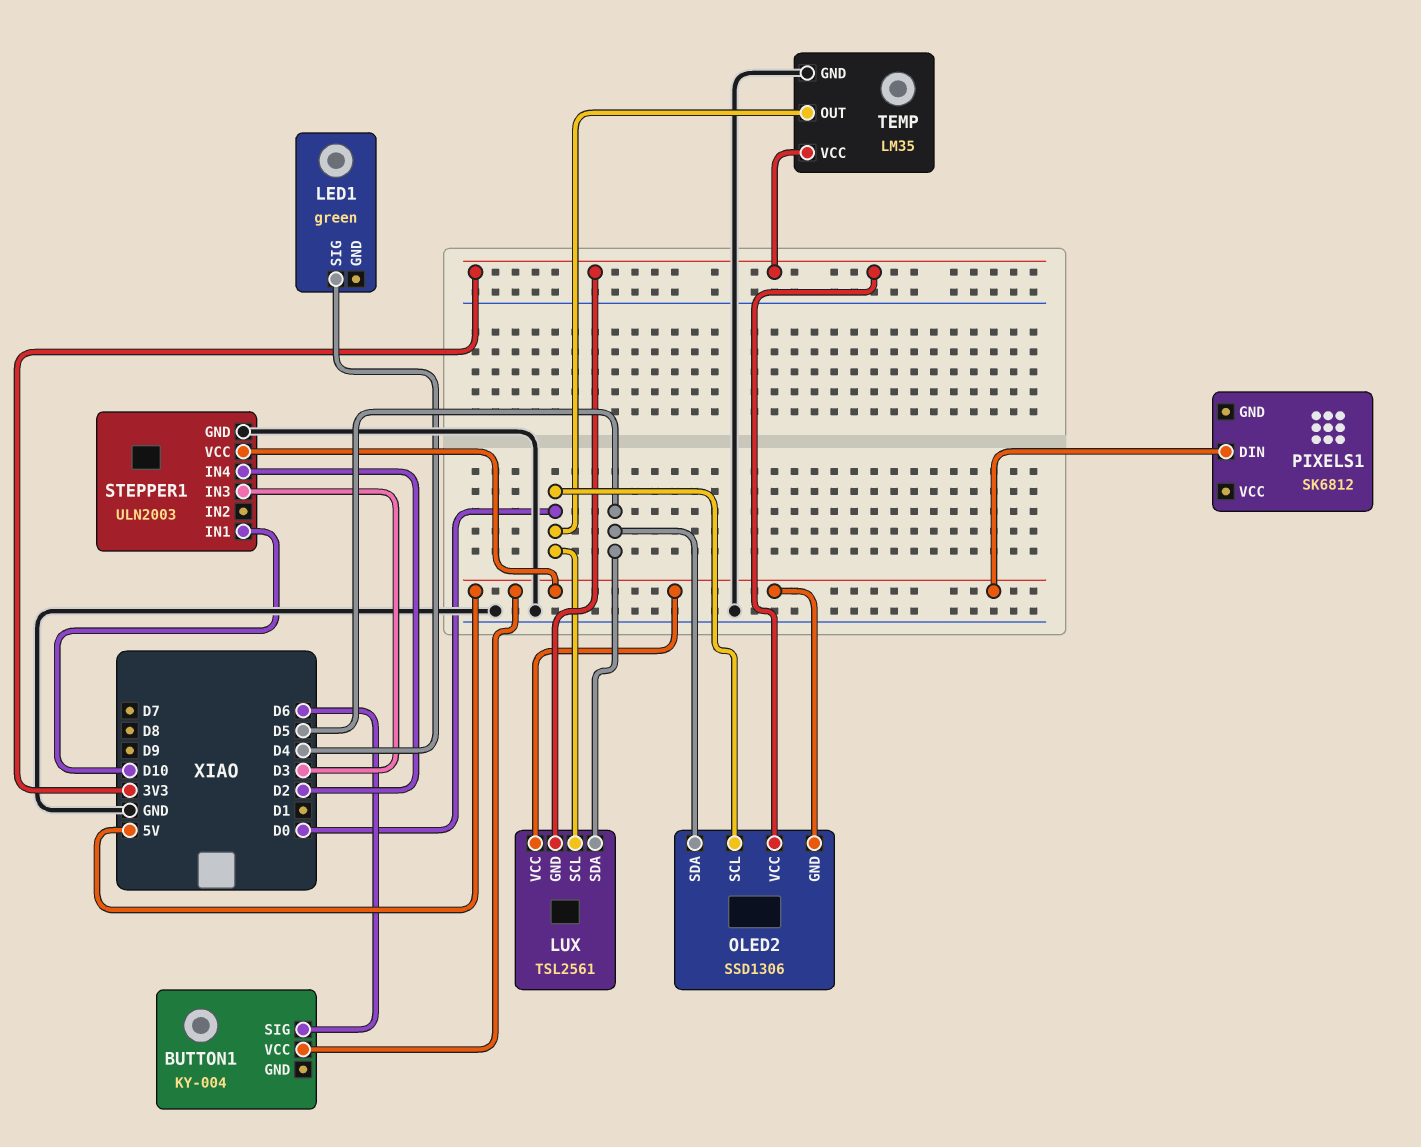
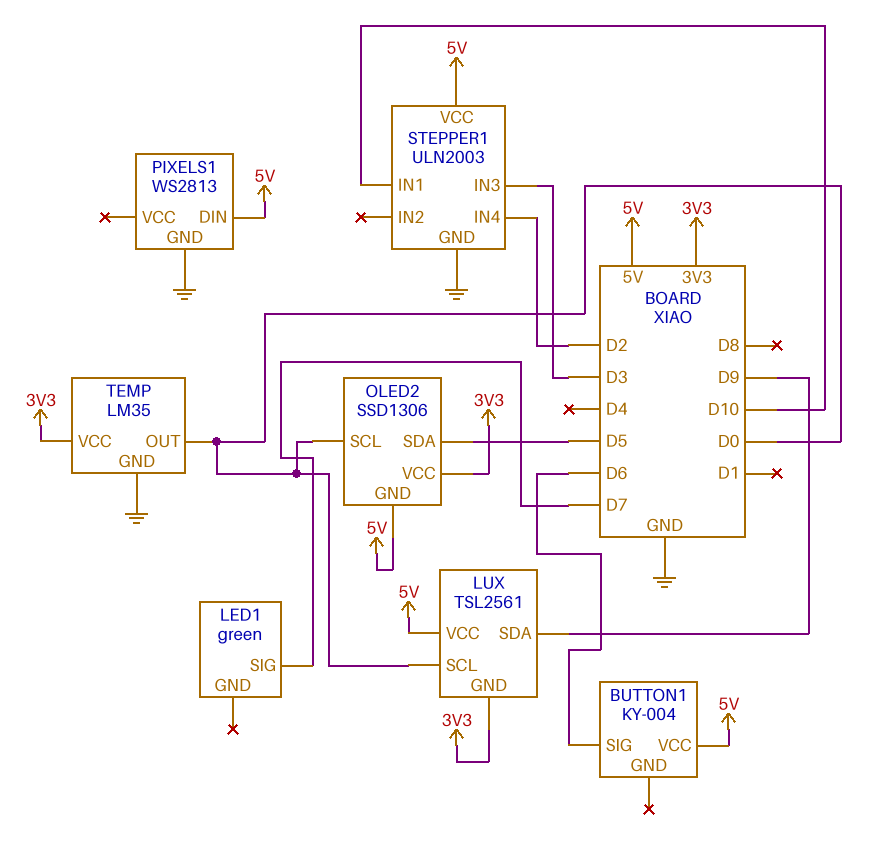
LED1 pin SIG: D4 -> D7
LUX pin SDA: D5 -> D9
PIXELS1: SK6812 -> WS2813
PIXELS1 pin GND: none -> GND

